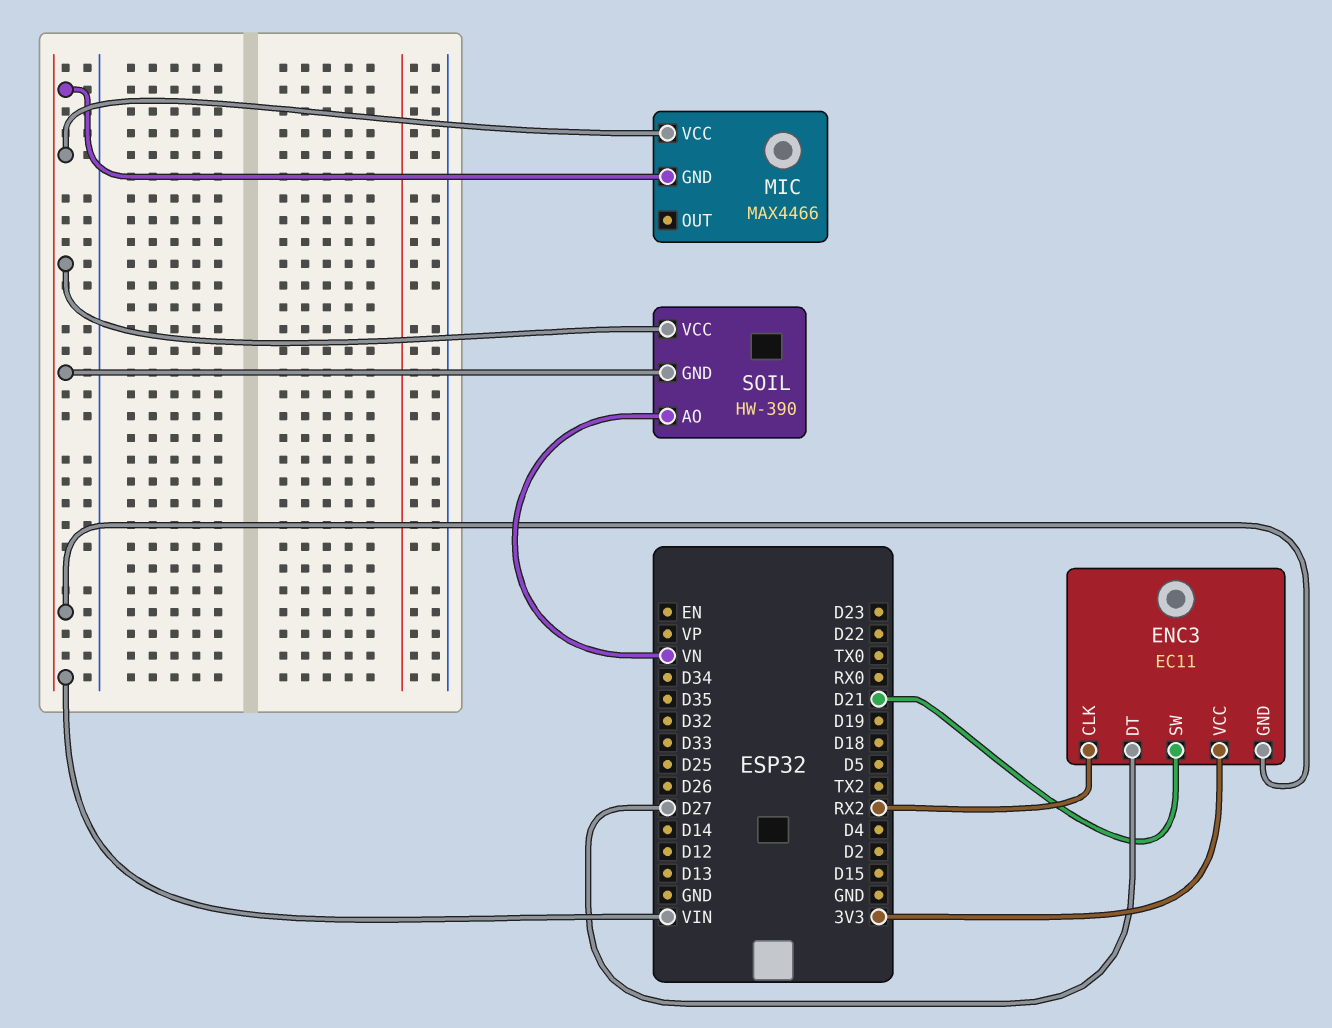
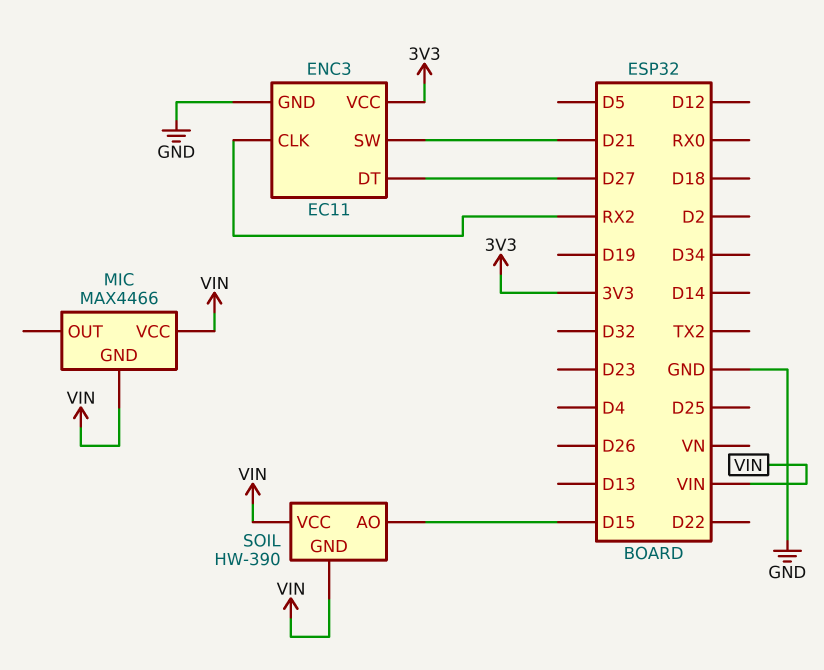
ENC3 pin GND: VIN -> GND
SOIL pin AO: VN -> D15

